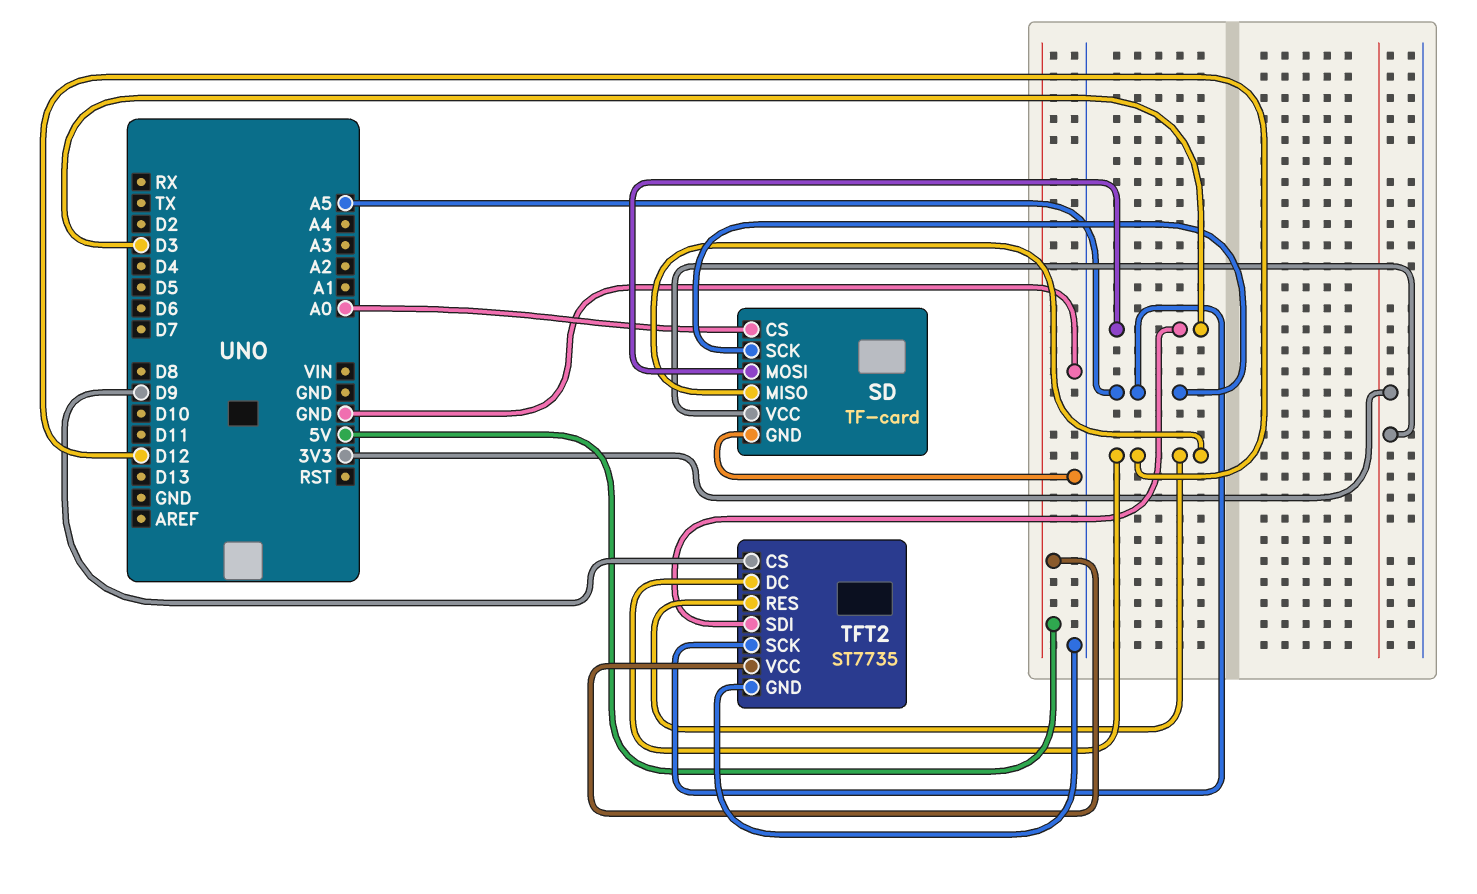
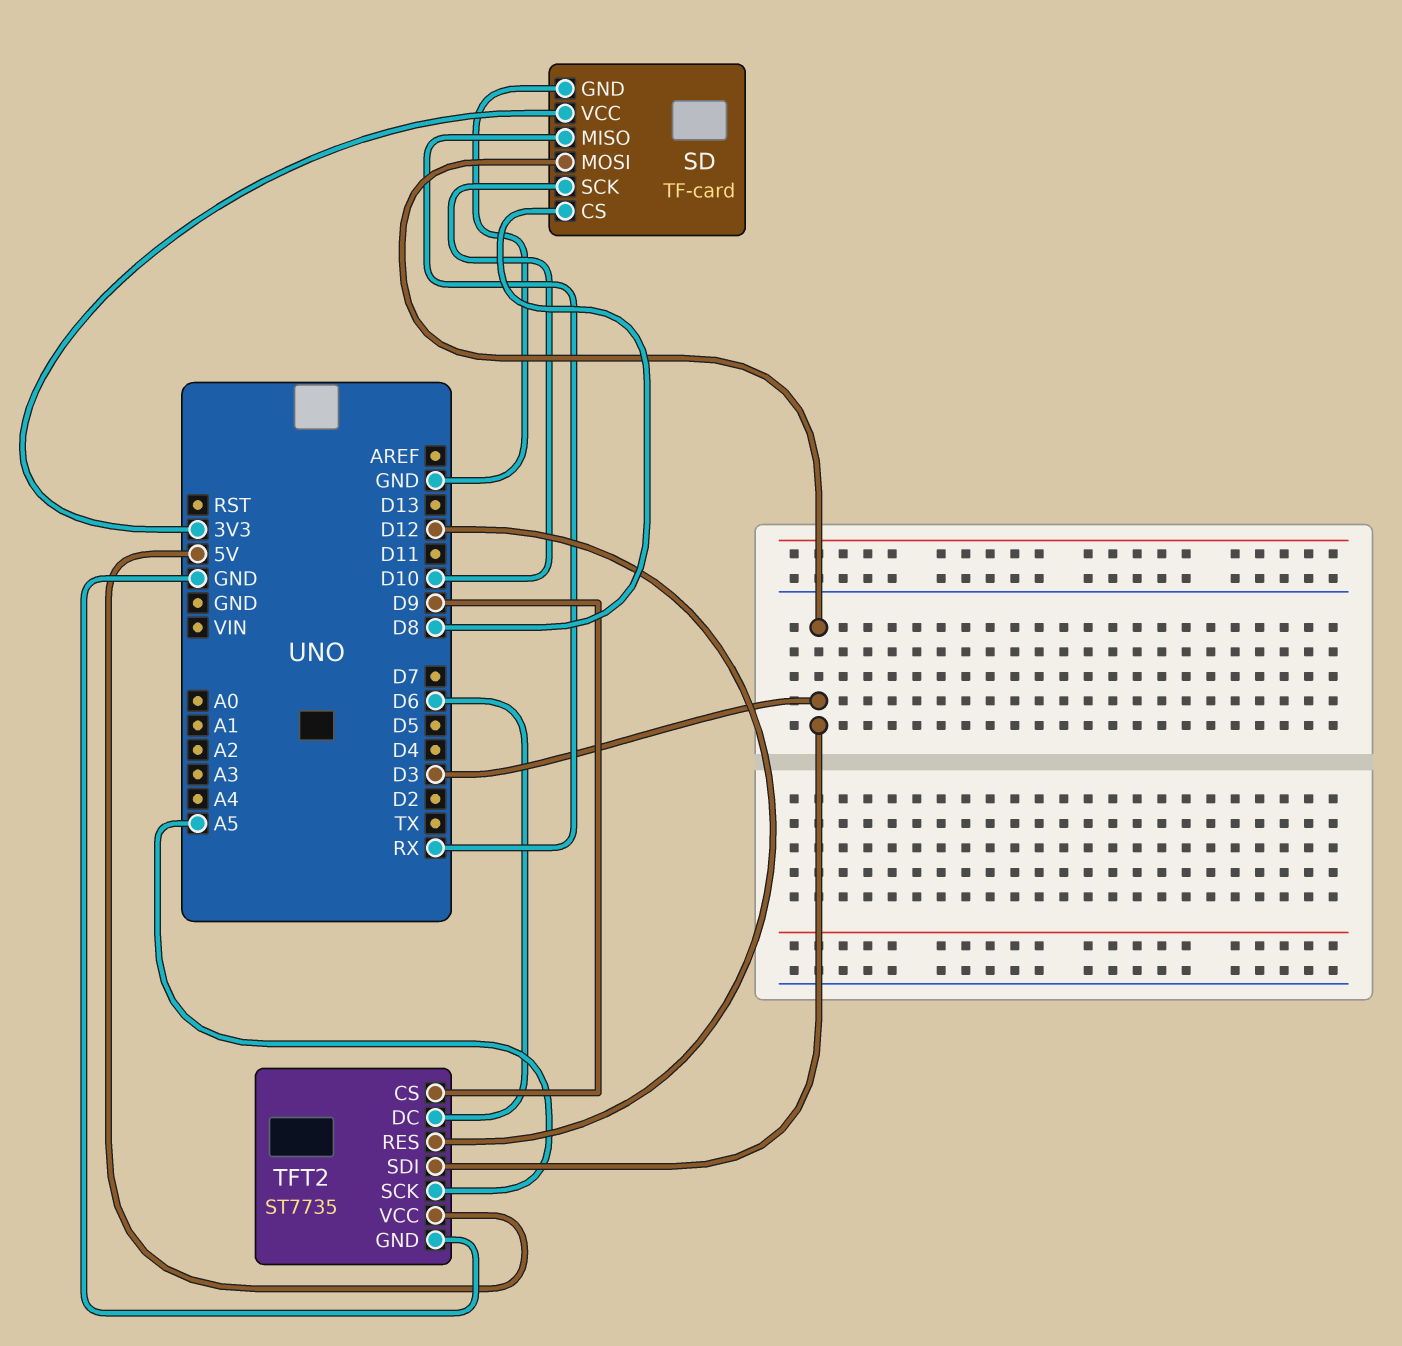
SD pin CS: A0 -> D8
SD pin MISO: D12 -> RX
SD pin SCK: A5 -> D10
TFT2 pin DC: D12 -> D6

